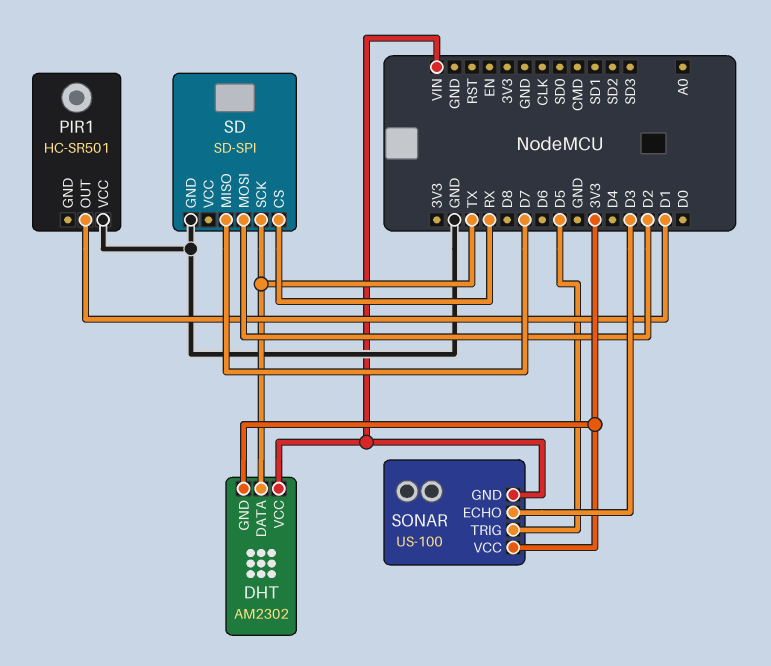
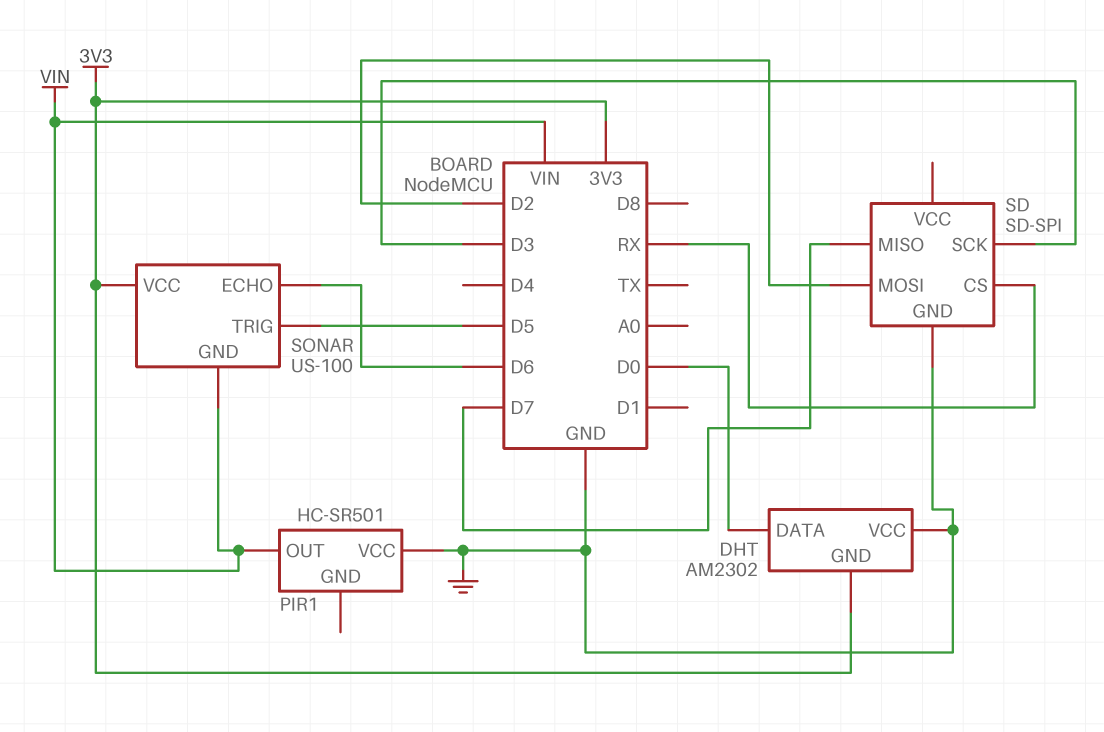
DHT pin DATA: TX -> D0
DHT pin VCC: VIN -> GND
PIR1 pin OUT: D1 -> VIN
SD pin SCK: TX -> D3
SONAR pin ECHO: D3 -> D6

